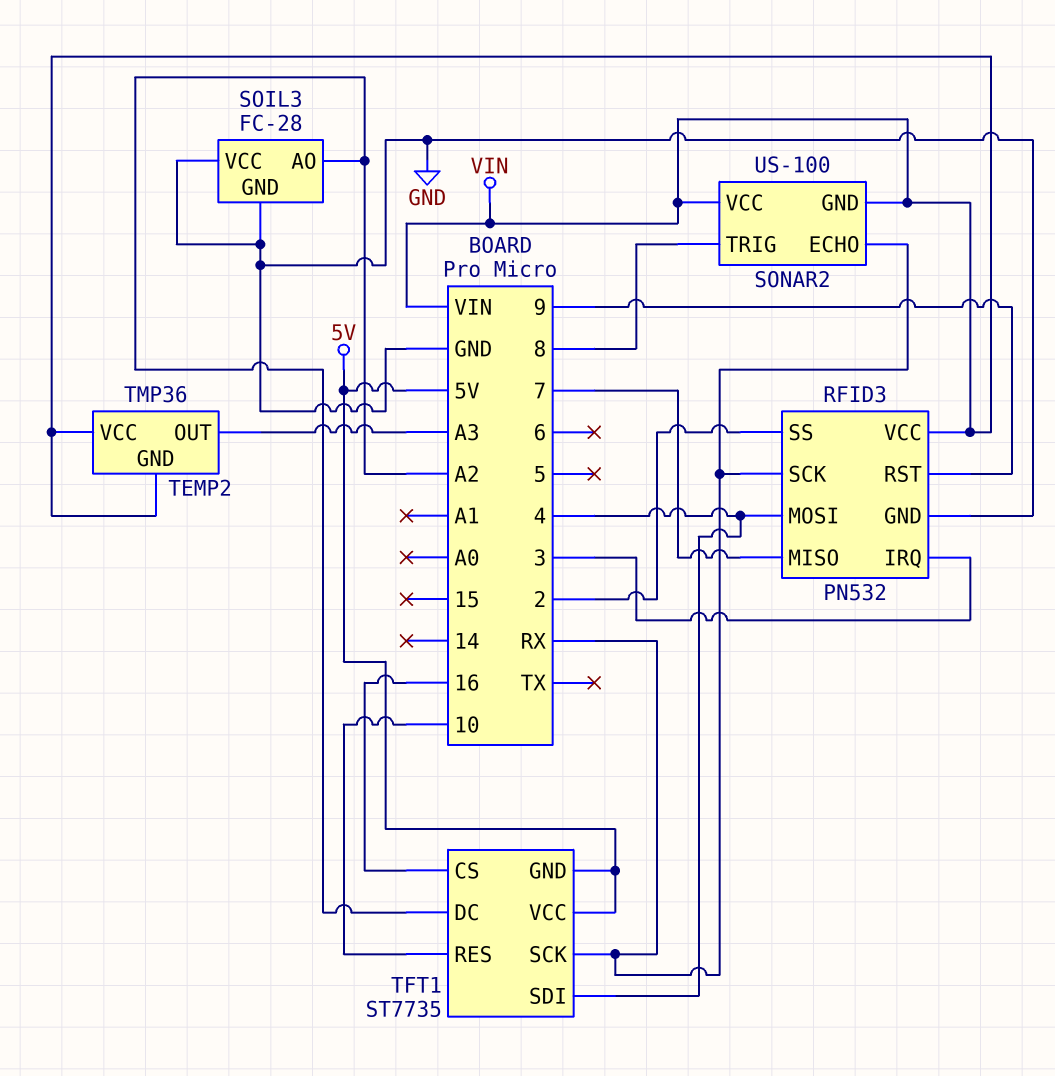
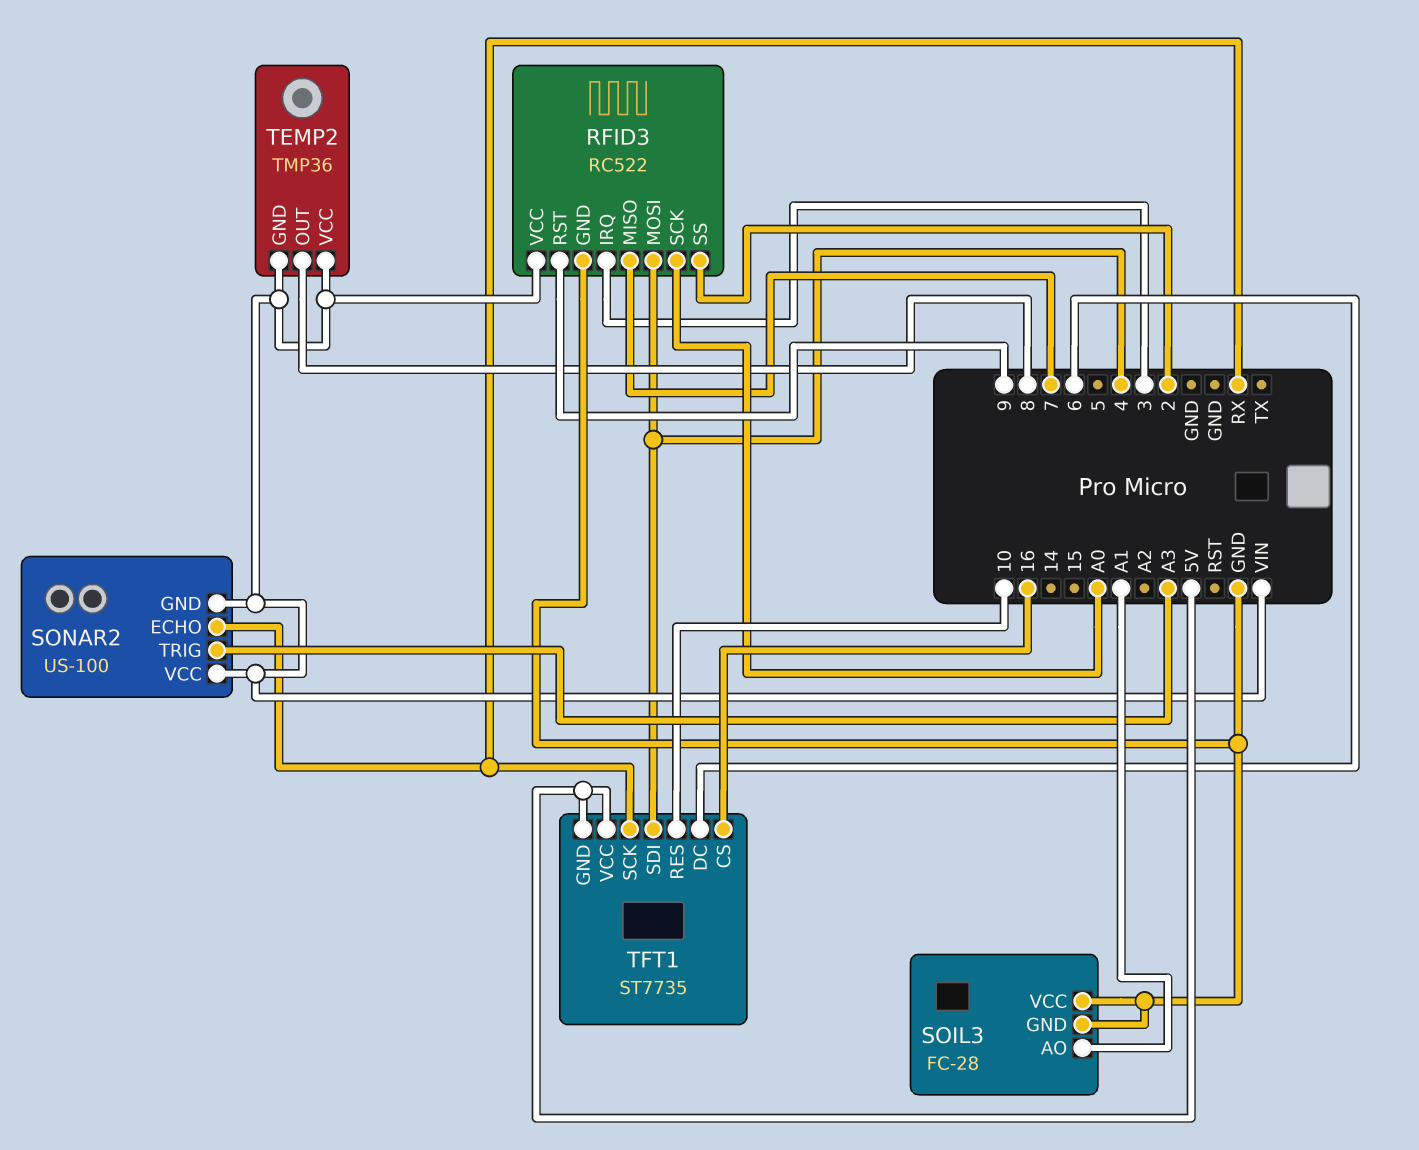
RFID3: PN532 -> RC522
RFID3 pin SCK: RX -> A0
SOIL3 pin AO: A2 -> A1
SONAR2 pin TRIG: 8 -> A3
TEMP2 pin OUT: A3 -> 8
TFT1 pin DC: A2 -> 6

